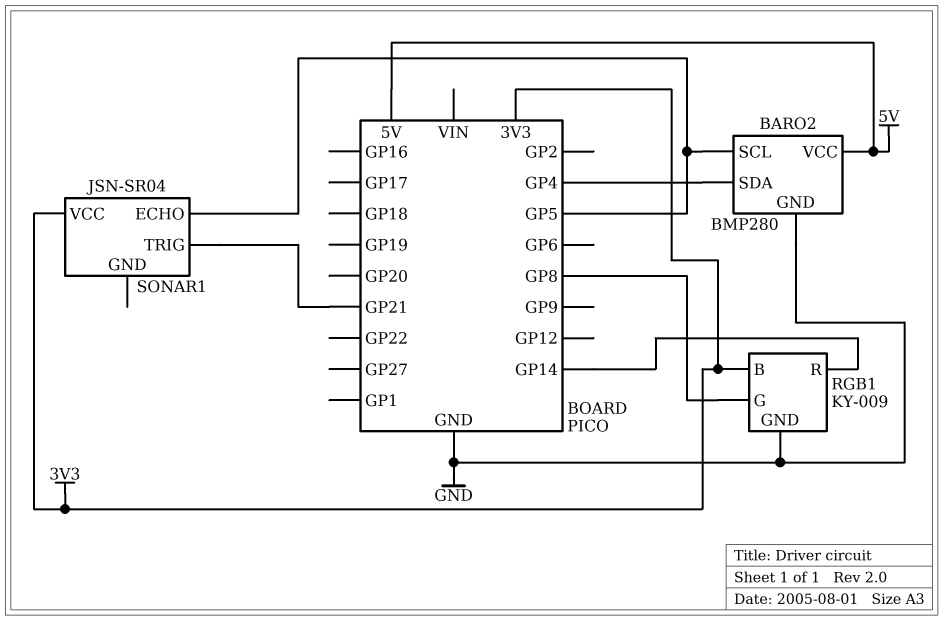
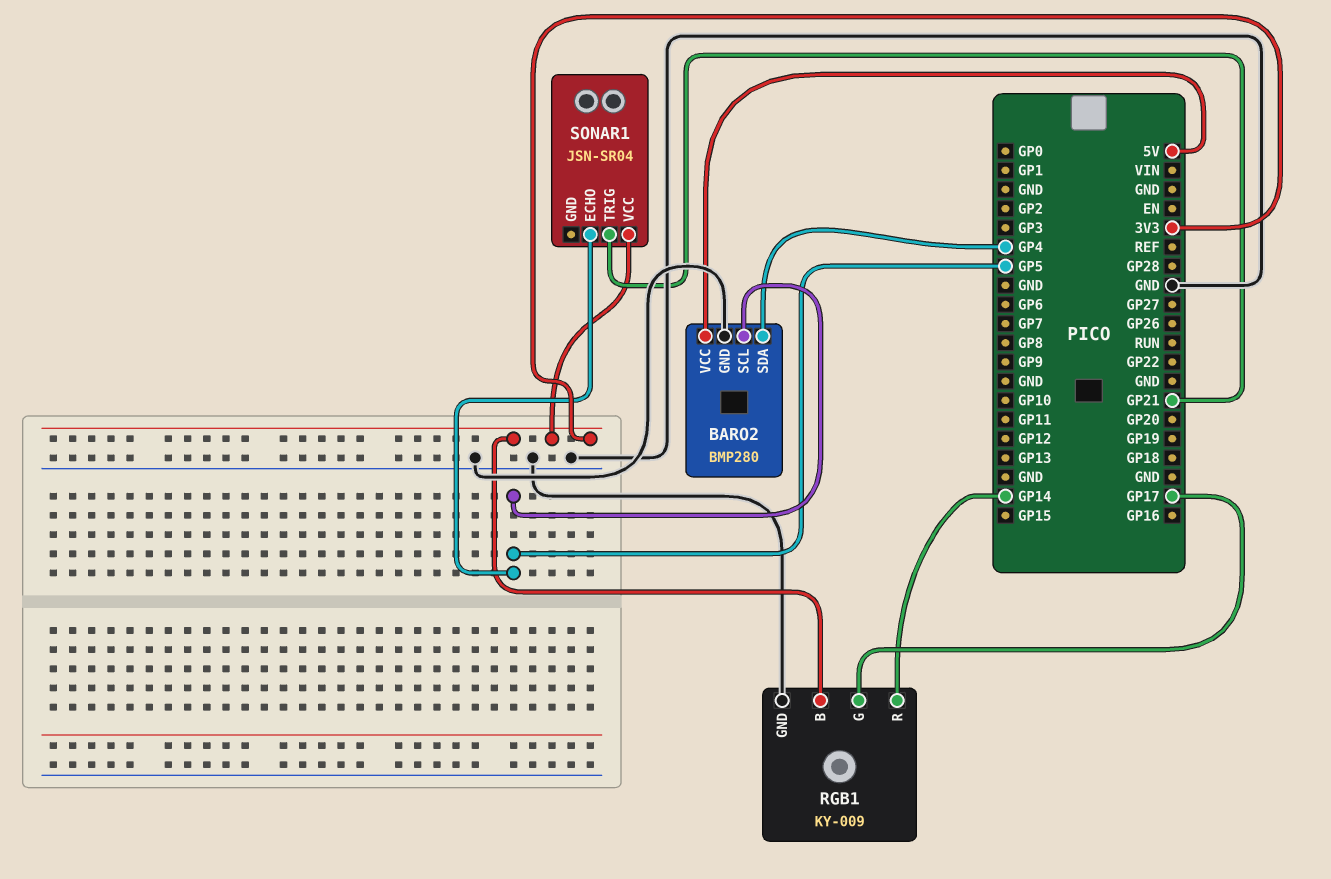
RGB1 pin G: GP8 -> GP17

